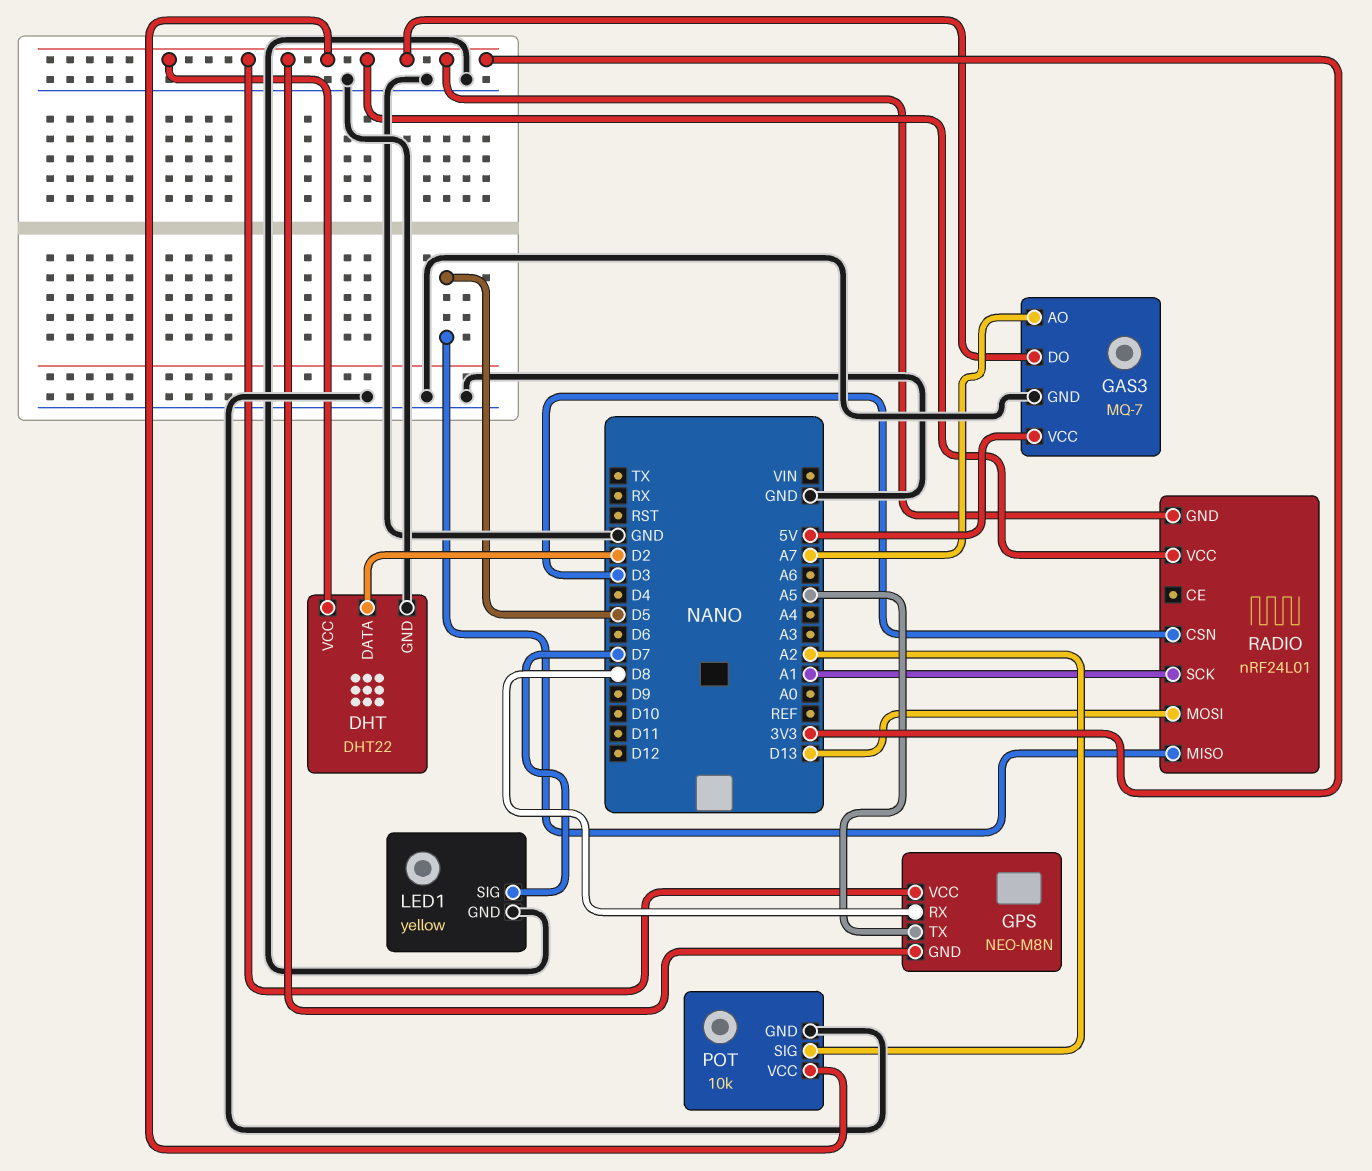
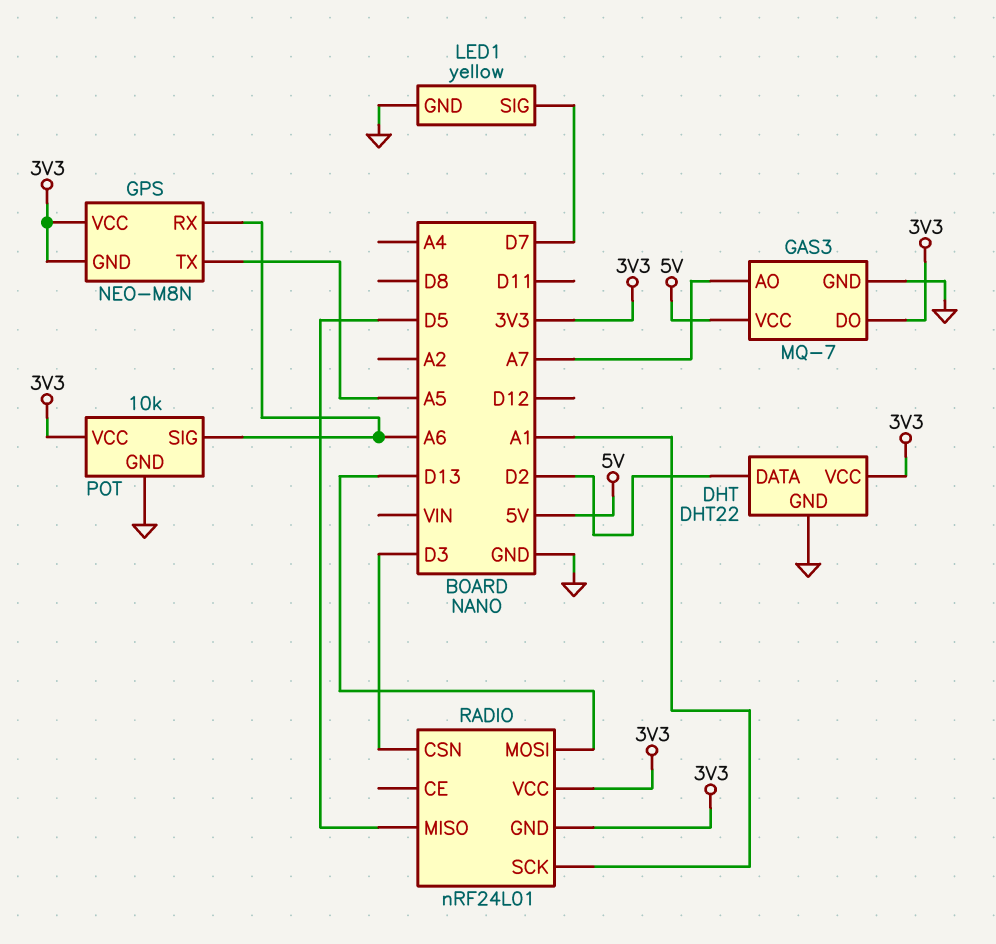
GPS pin RX: D8 -> A6
POT pin SIG: A2 -> A6

